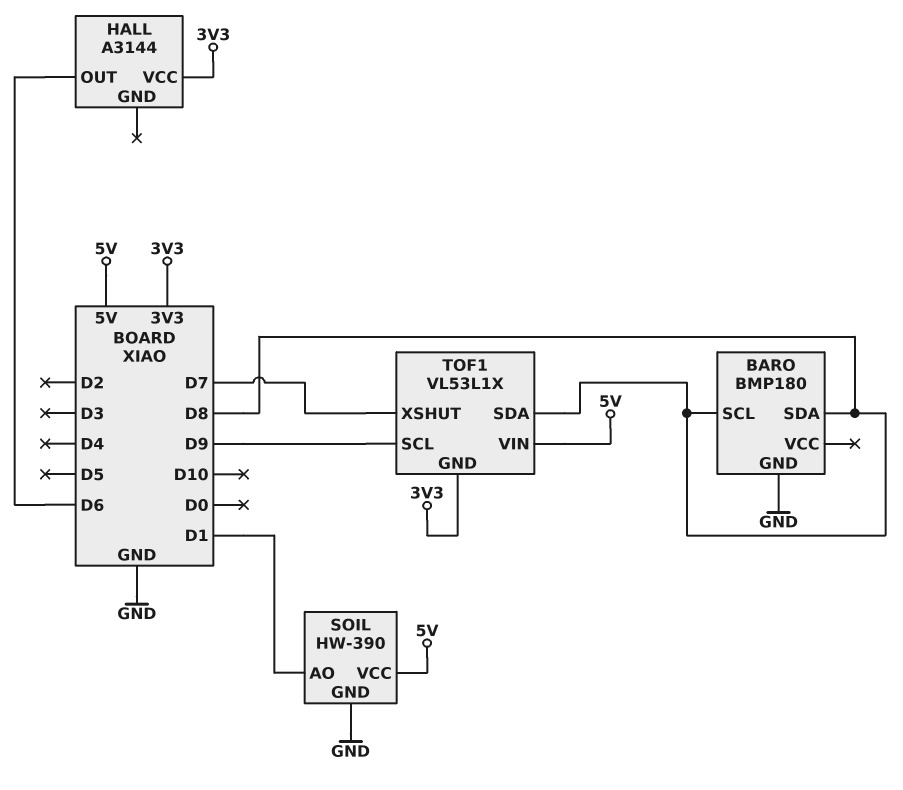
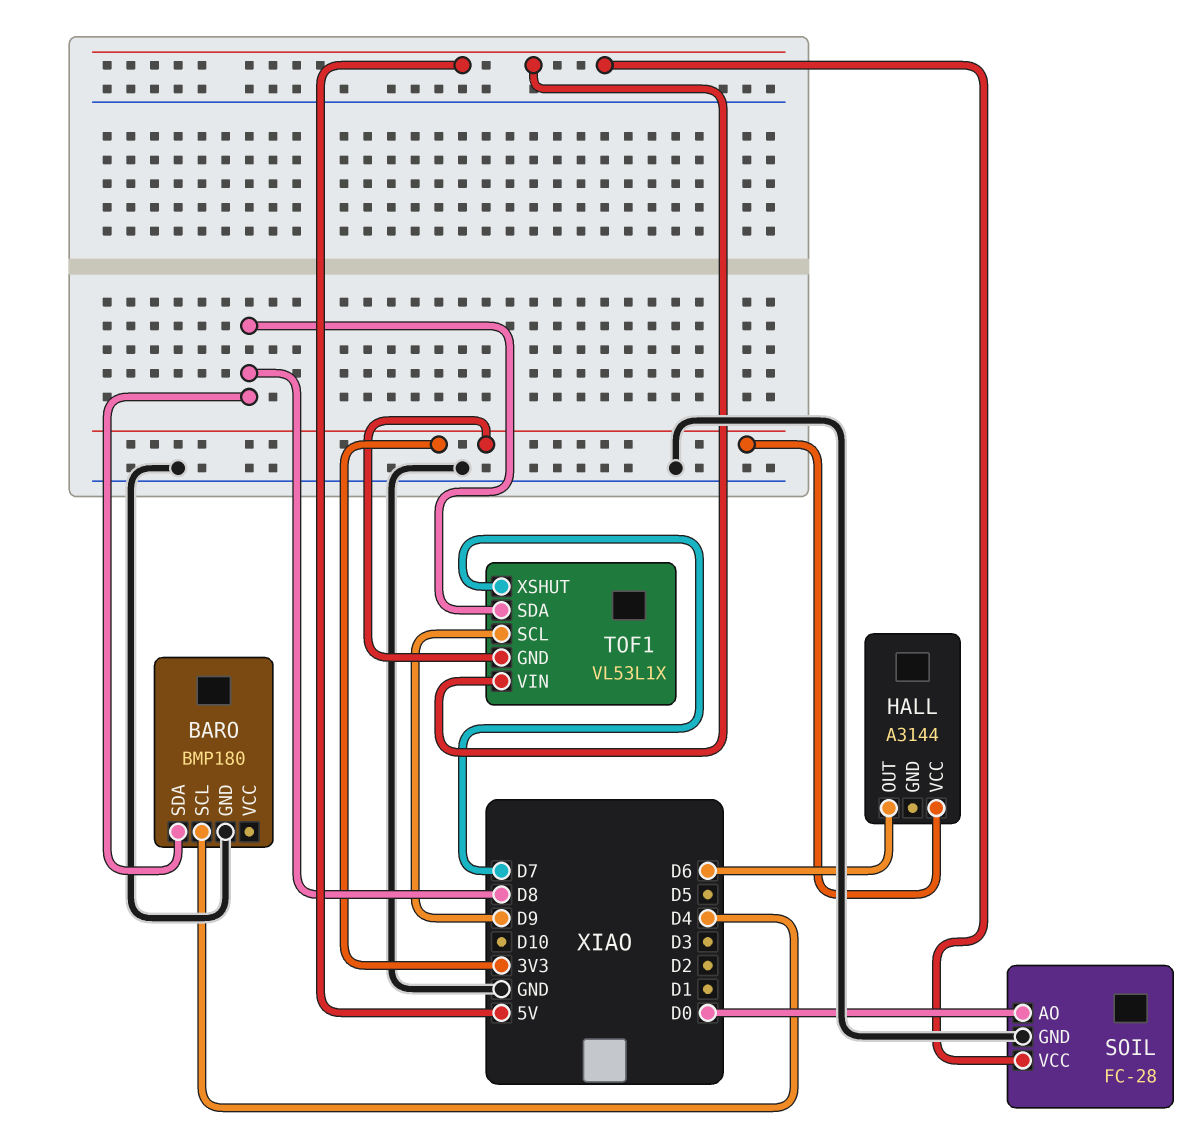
BARO pin SCL: D8 -> D4
SOIL: HW-390 -> FC-28
SOIL pin AO: D1 -> D0

